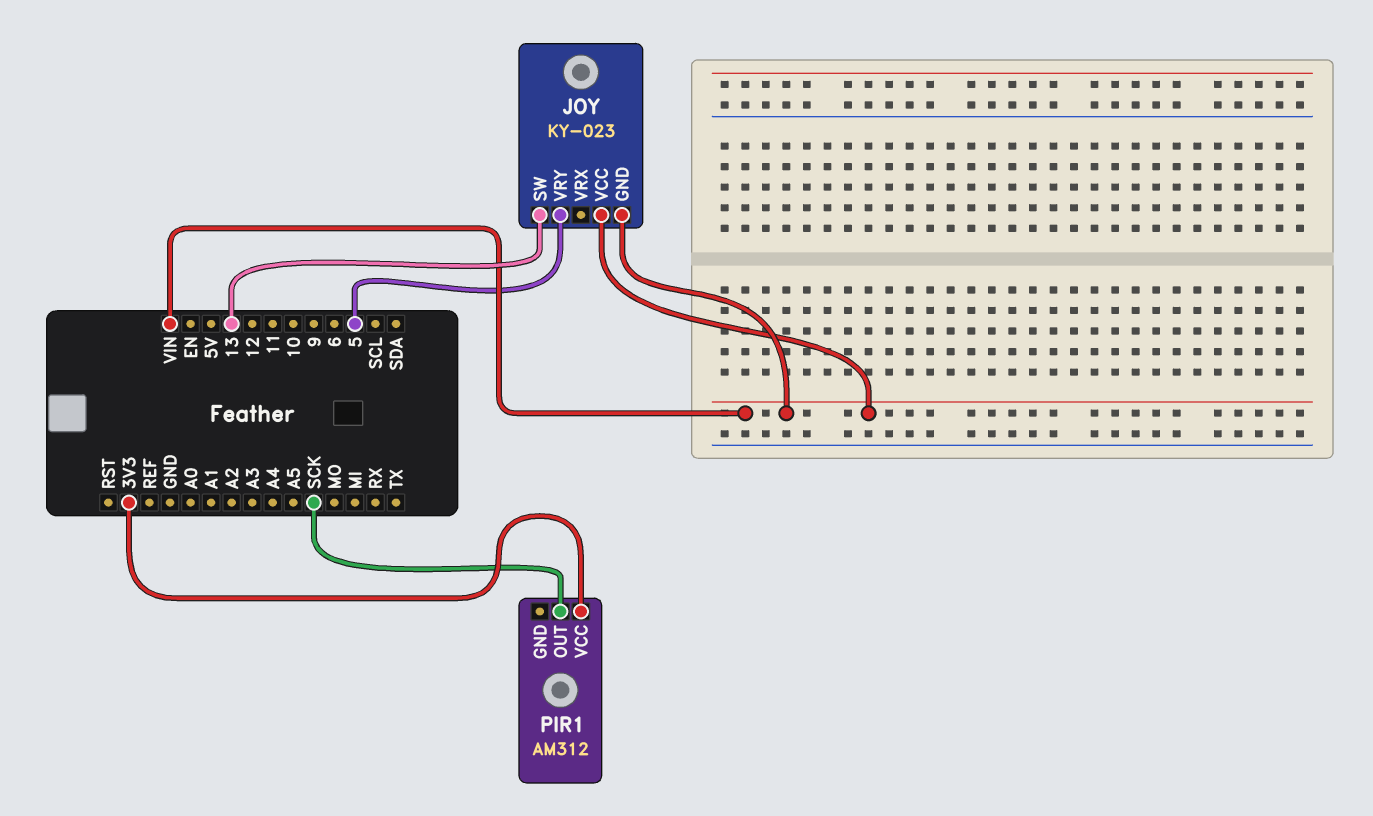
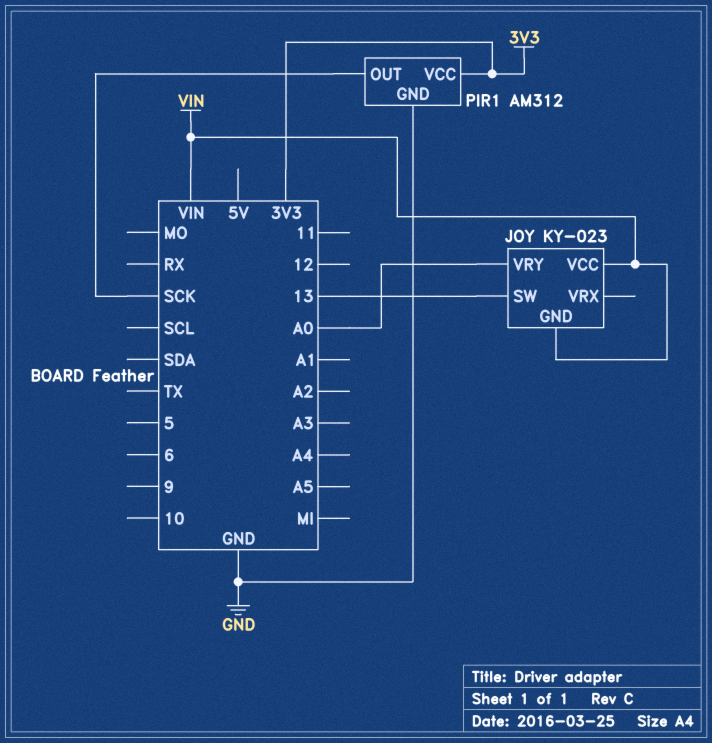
JOY pin VRY: 5 -> A0
PIR1 pin GND: none -> GND

